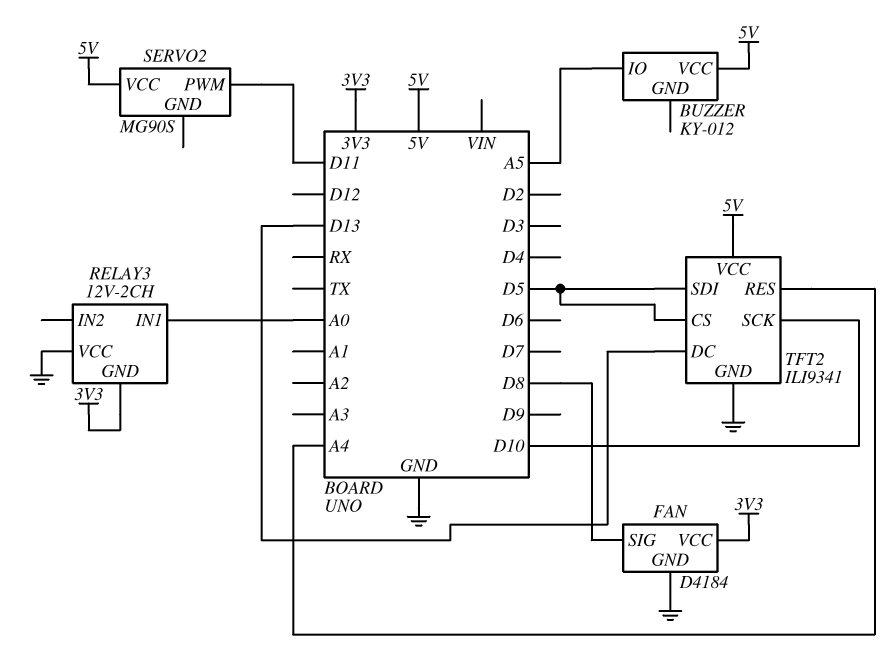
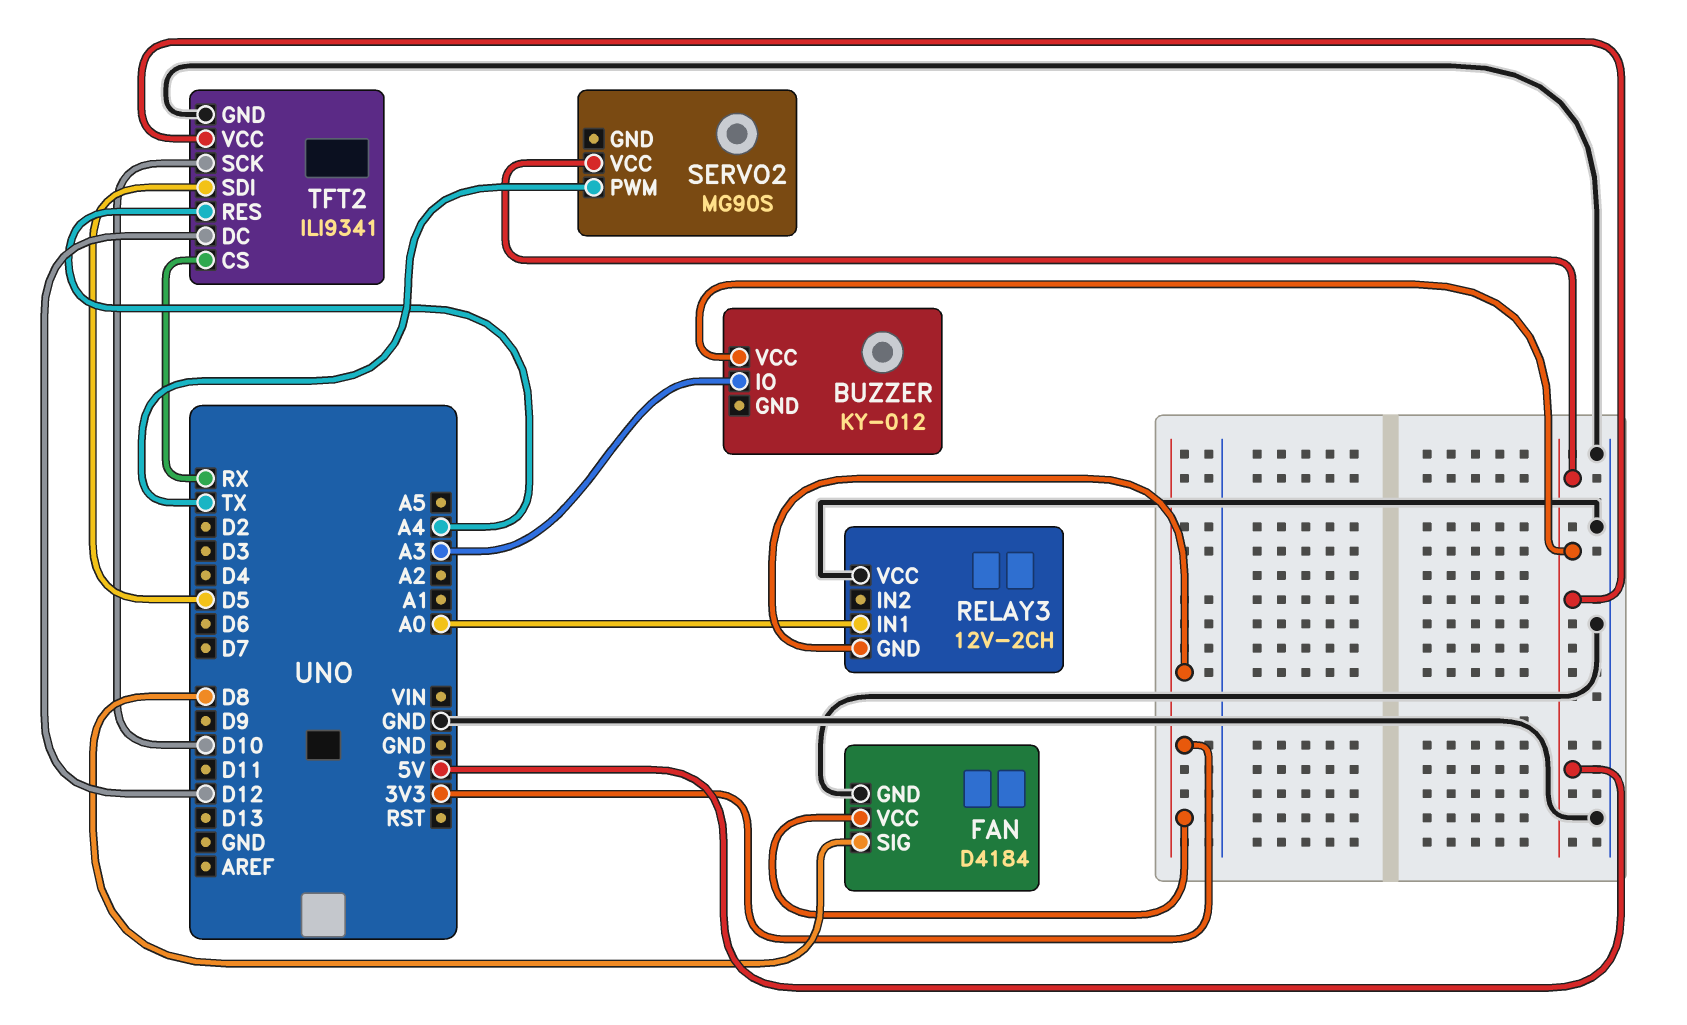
BUZZER pin IO: A5 -> A3
SERVO2 pin PWM: D11 -> TX
TFT2 pin CS: D5 -> RX
TFT2 pin DC: D13 -> D12

